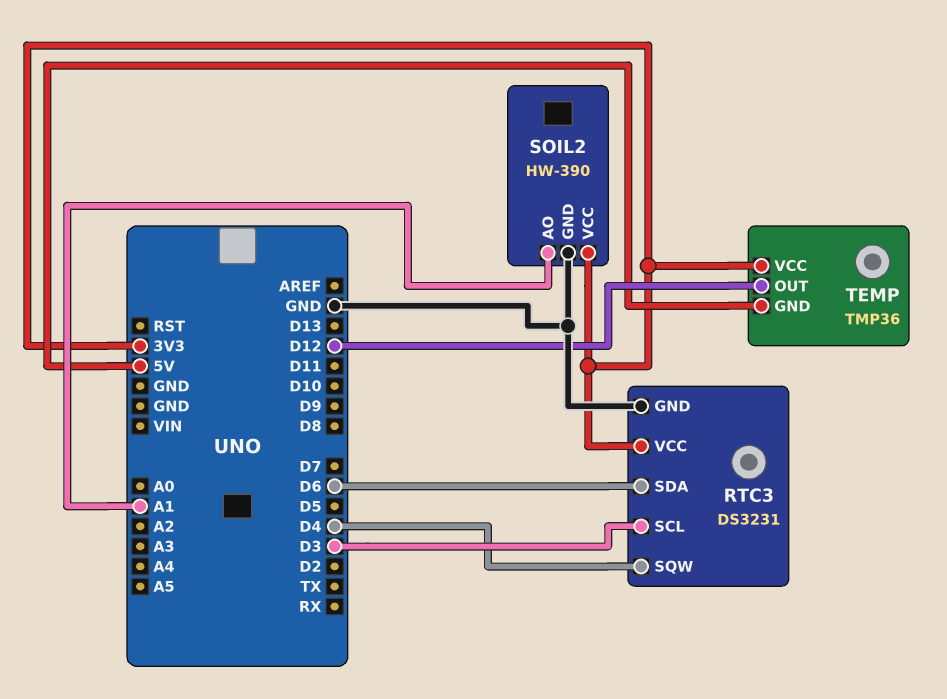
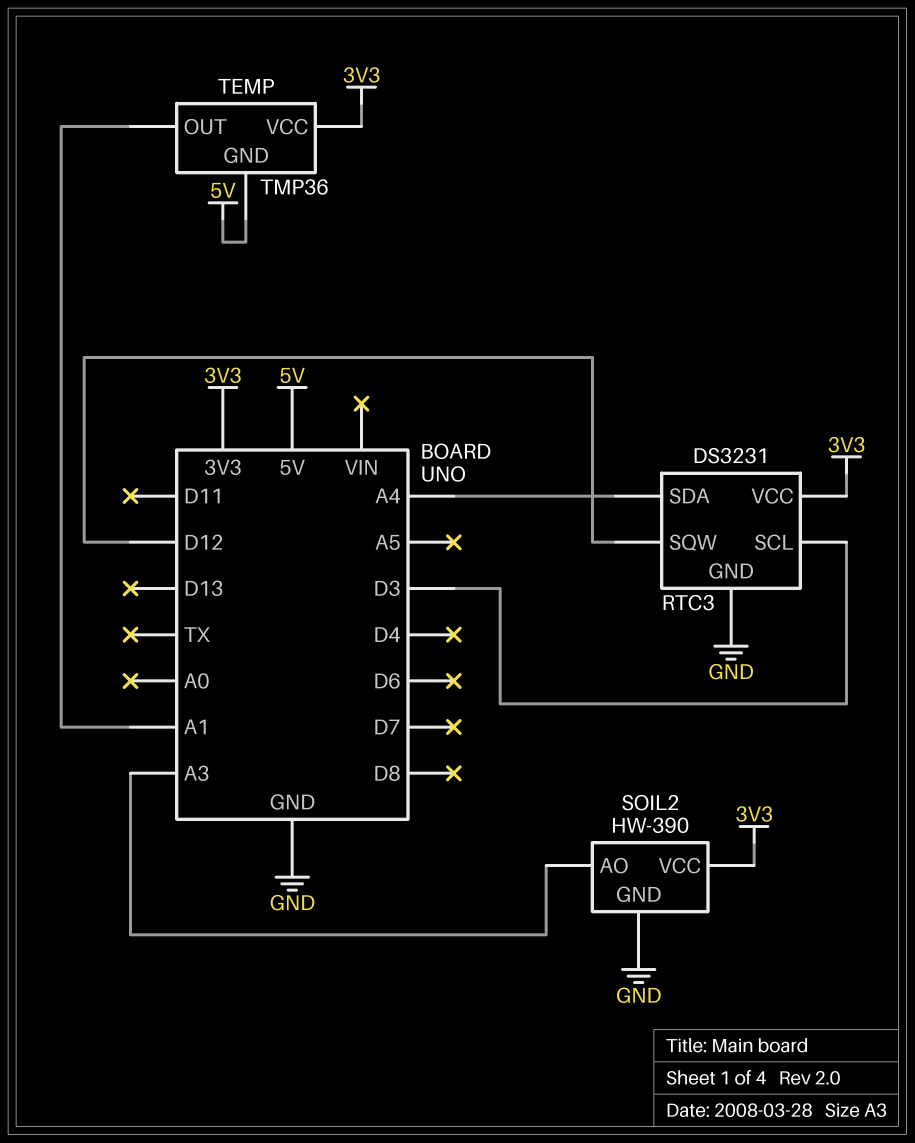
RTC3 pin SDA: D6 -> A4
RTC3 pin SQW: D4 -> D12
SOIL2 pin AO: A1 -> A3
TEMP pin OUT: D12 -> A1

